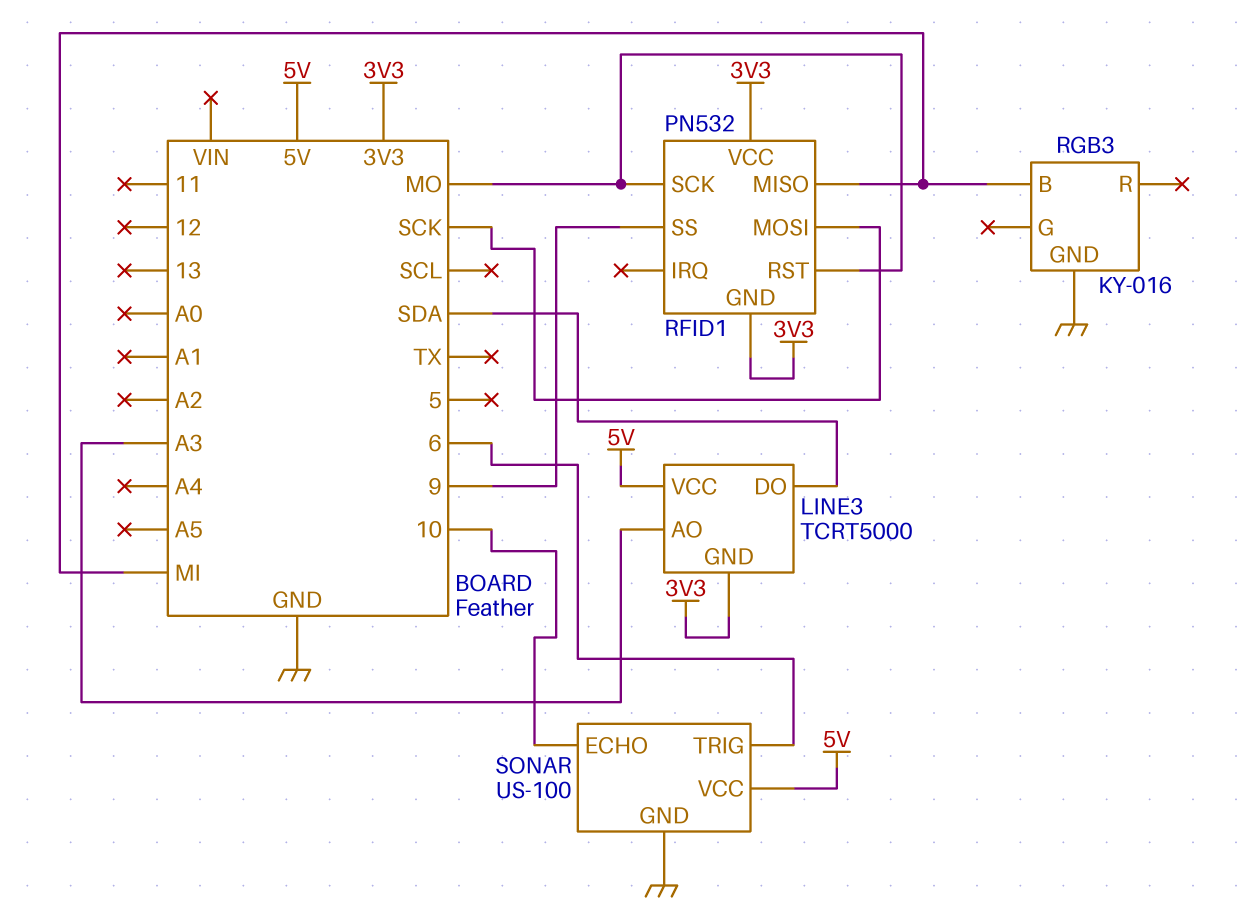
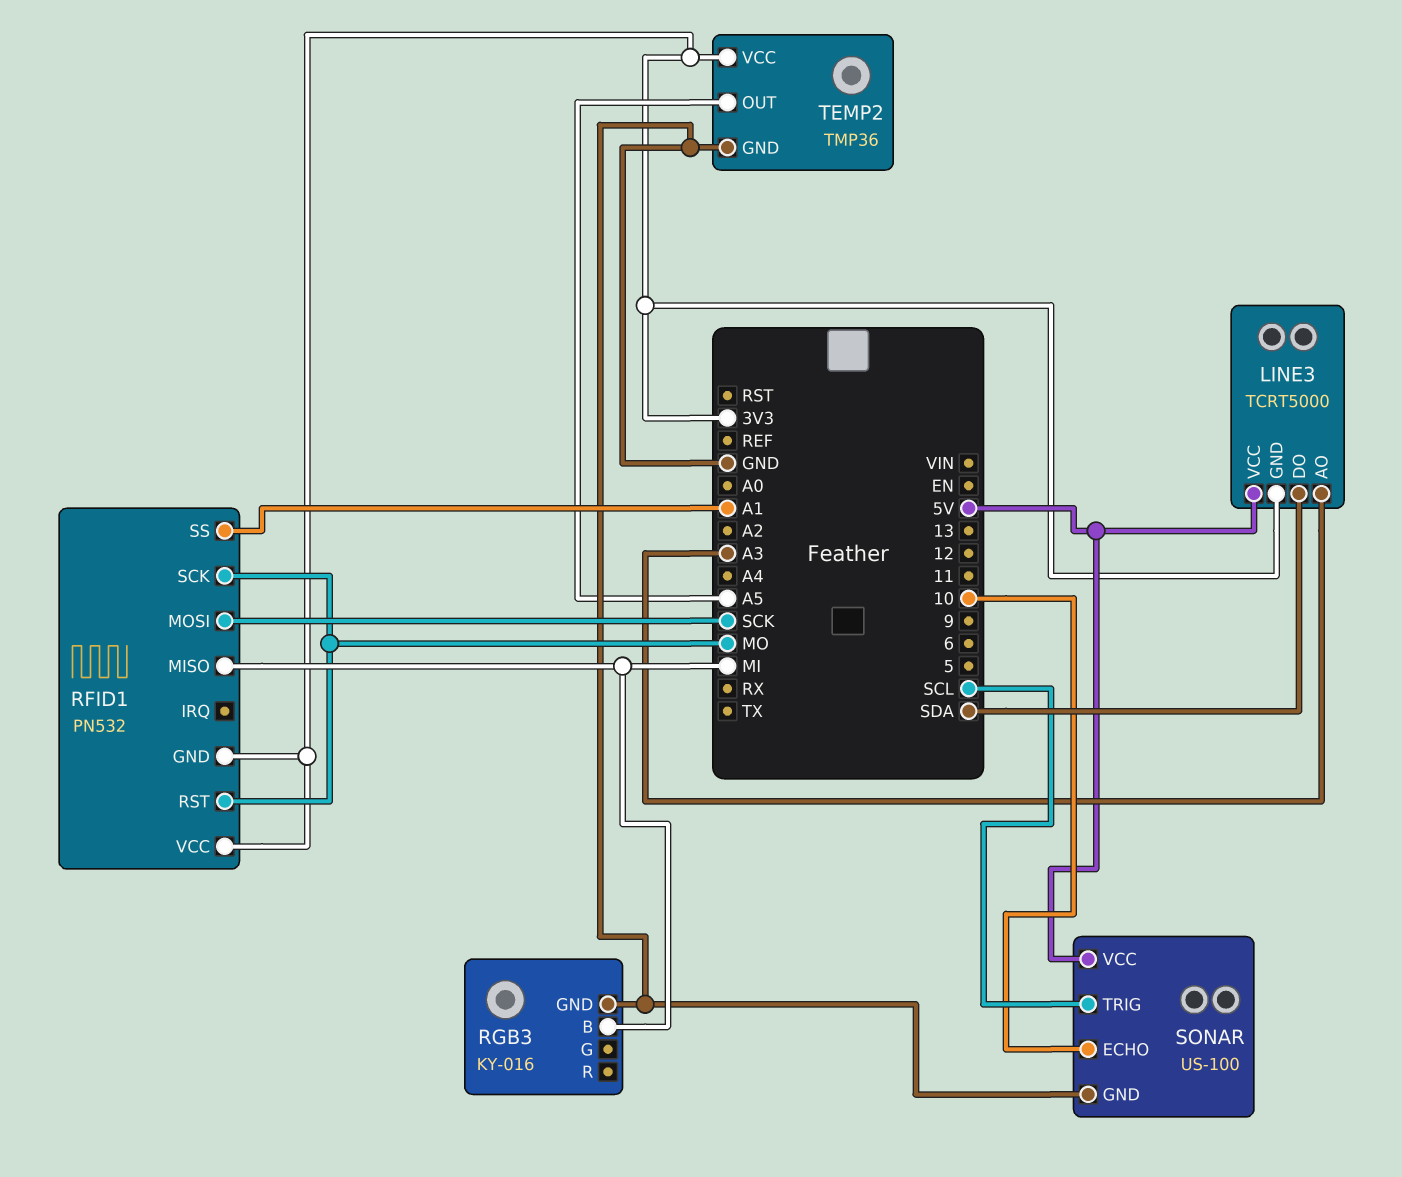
RFID1 pin SS: 9 -> A1
SONAR pin TRIG: 6 -> SCL
TEMP2: none -> TMP36
TEMP2 pin GND: none -> GND
TEMP2 pin OUT: none -> A5
TEMP2 pin VCC: none -> 3V3

